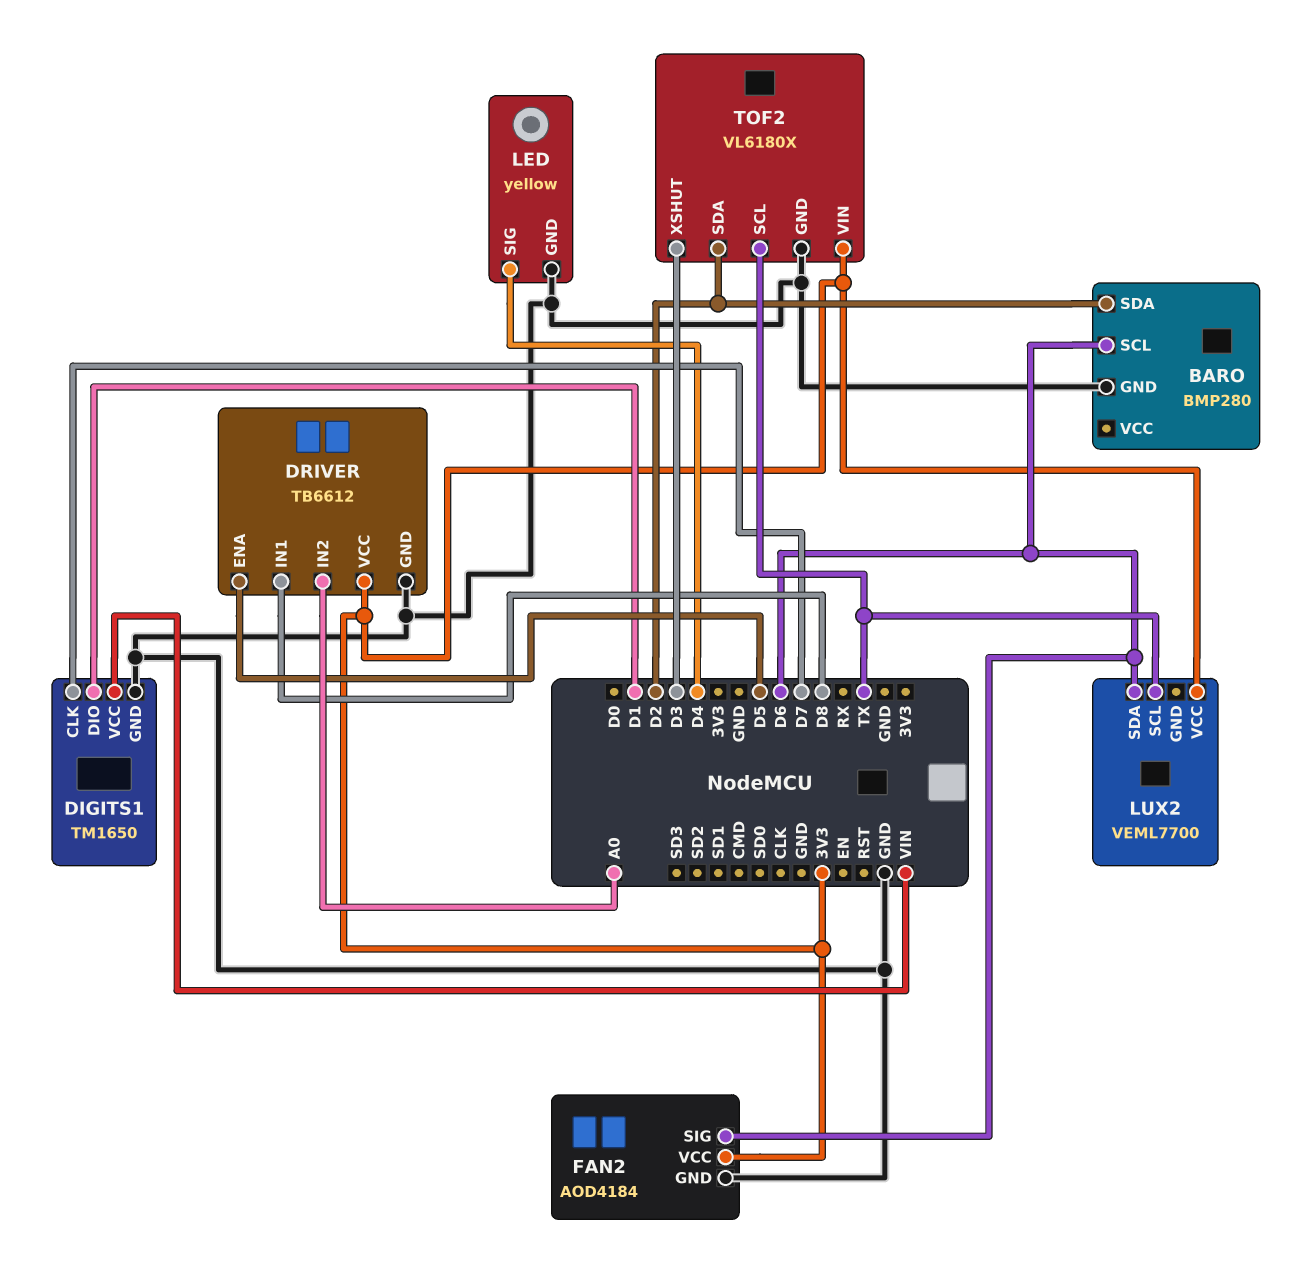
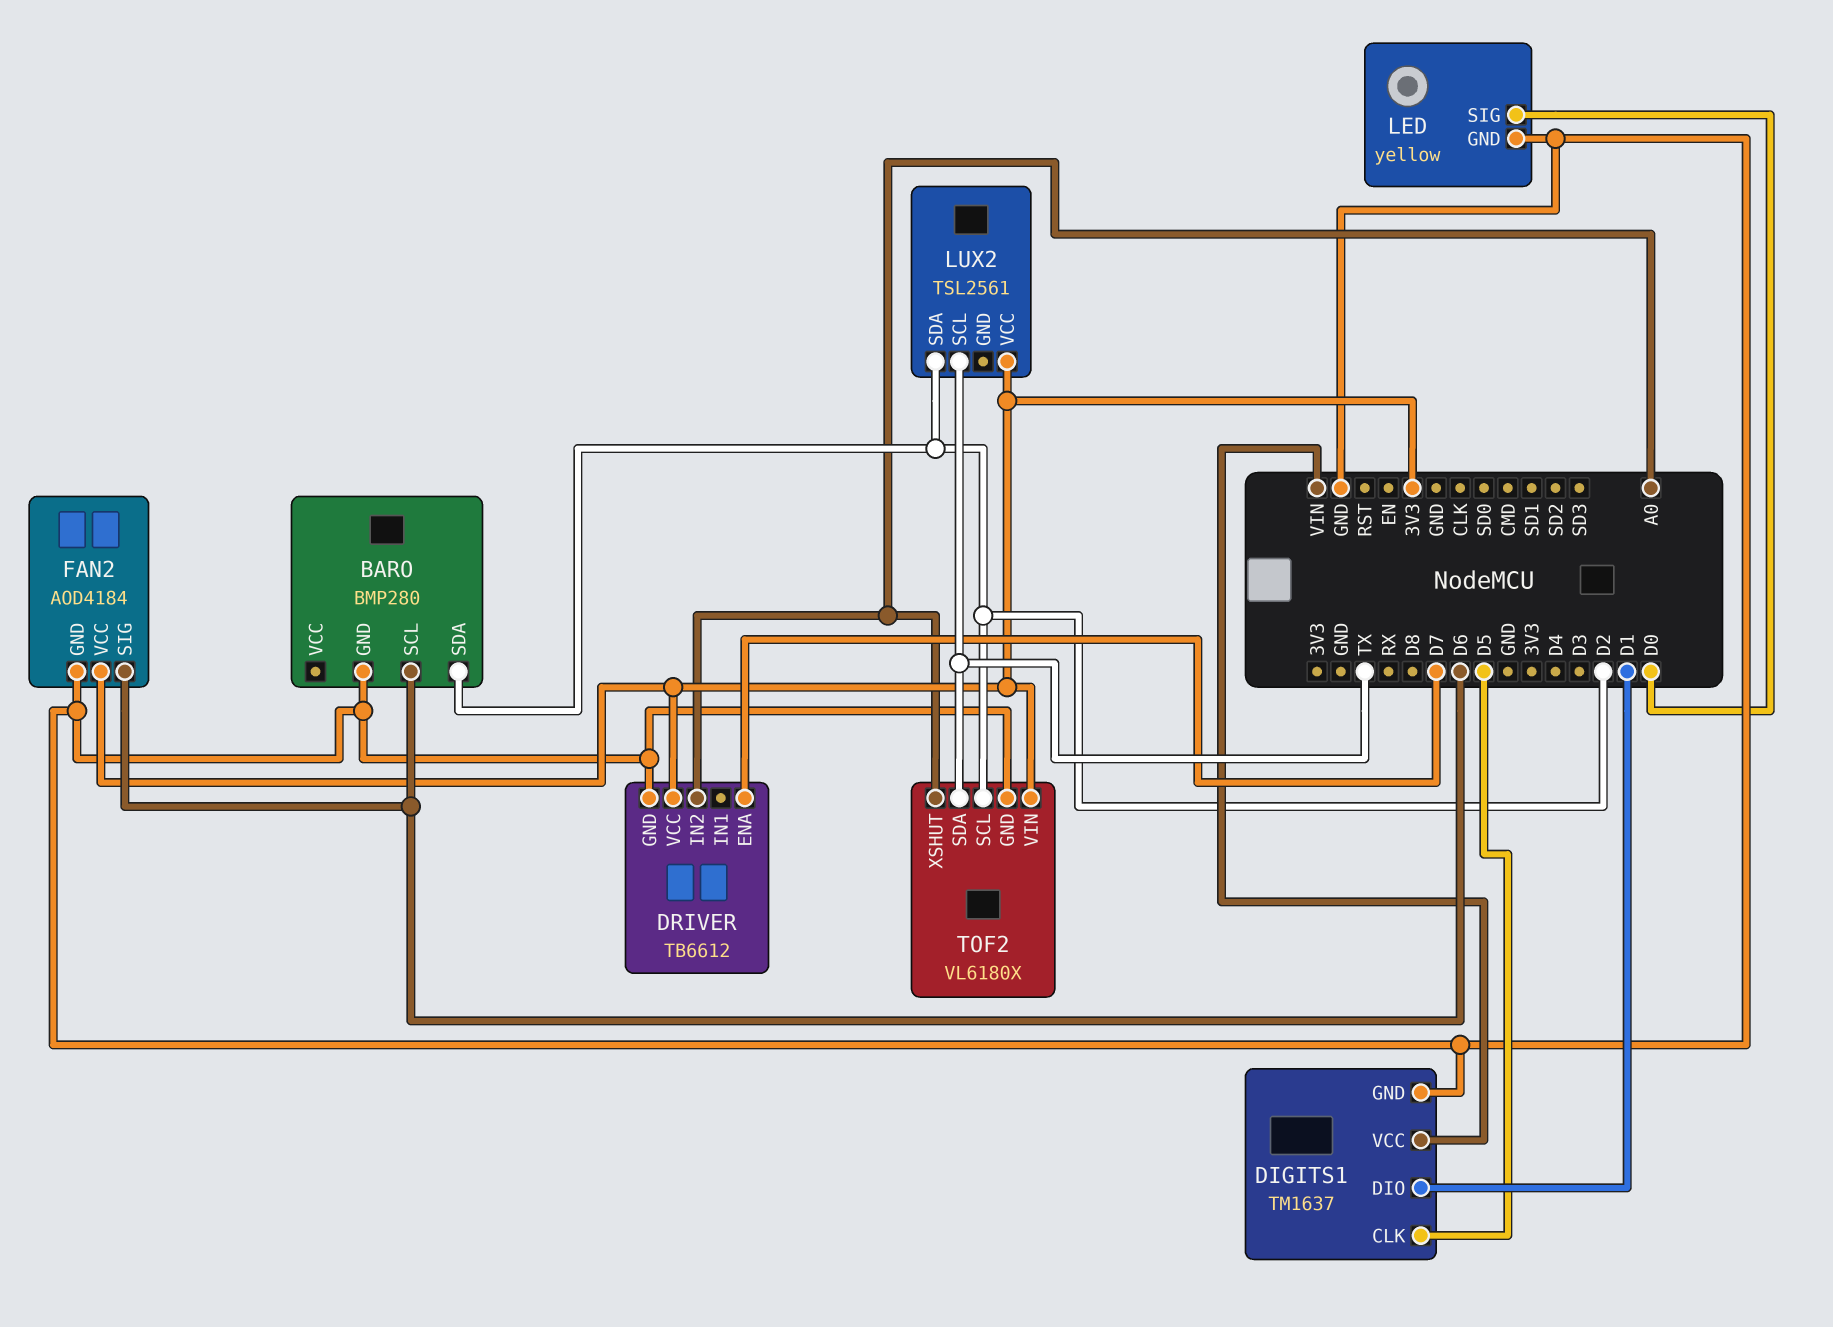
DIGITS1: TM1650 -> TM1637
DIGITS1 pin CLK: D7 -> D5
DRIVER pin ENA: D5 -> D7
DRIVER pin IN1: D8 -> none
LED pin SIG: D4 -> D0
LUX2: VEML7700 -> TSL2561
LUX2 pin SDA: D6 -> D2
TOF2 pin SCL: TX -> D2
TOF2 pin SDA: D2 -> TX
TOF2 pin XSHUT: D3 -> A0

